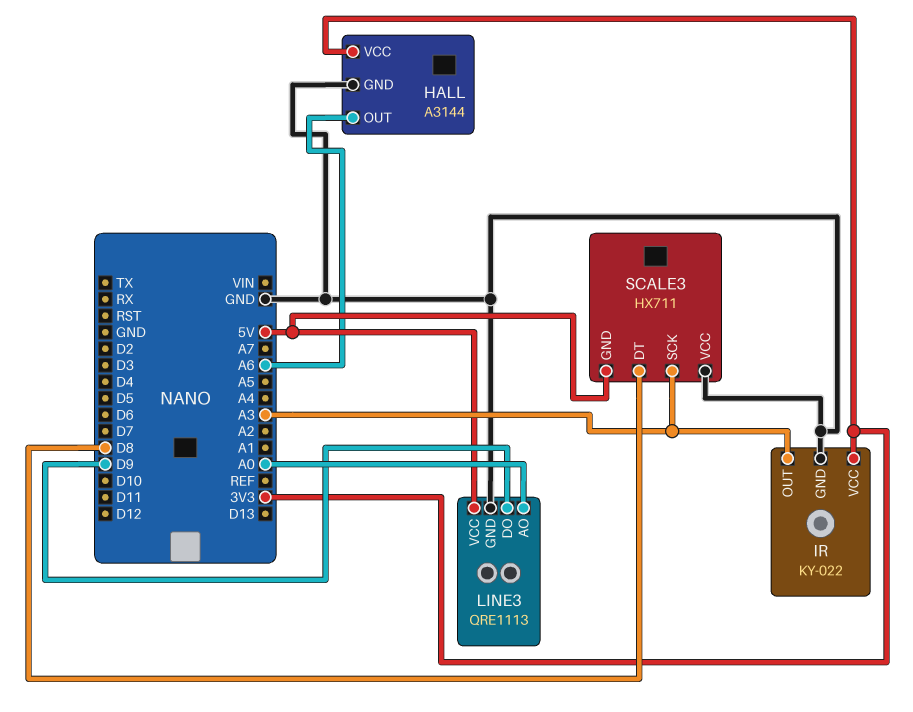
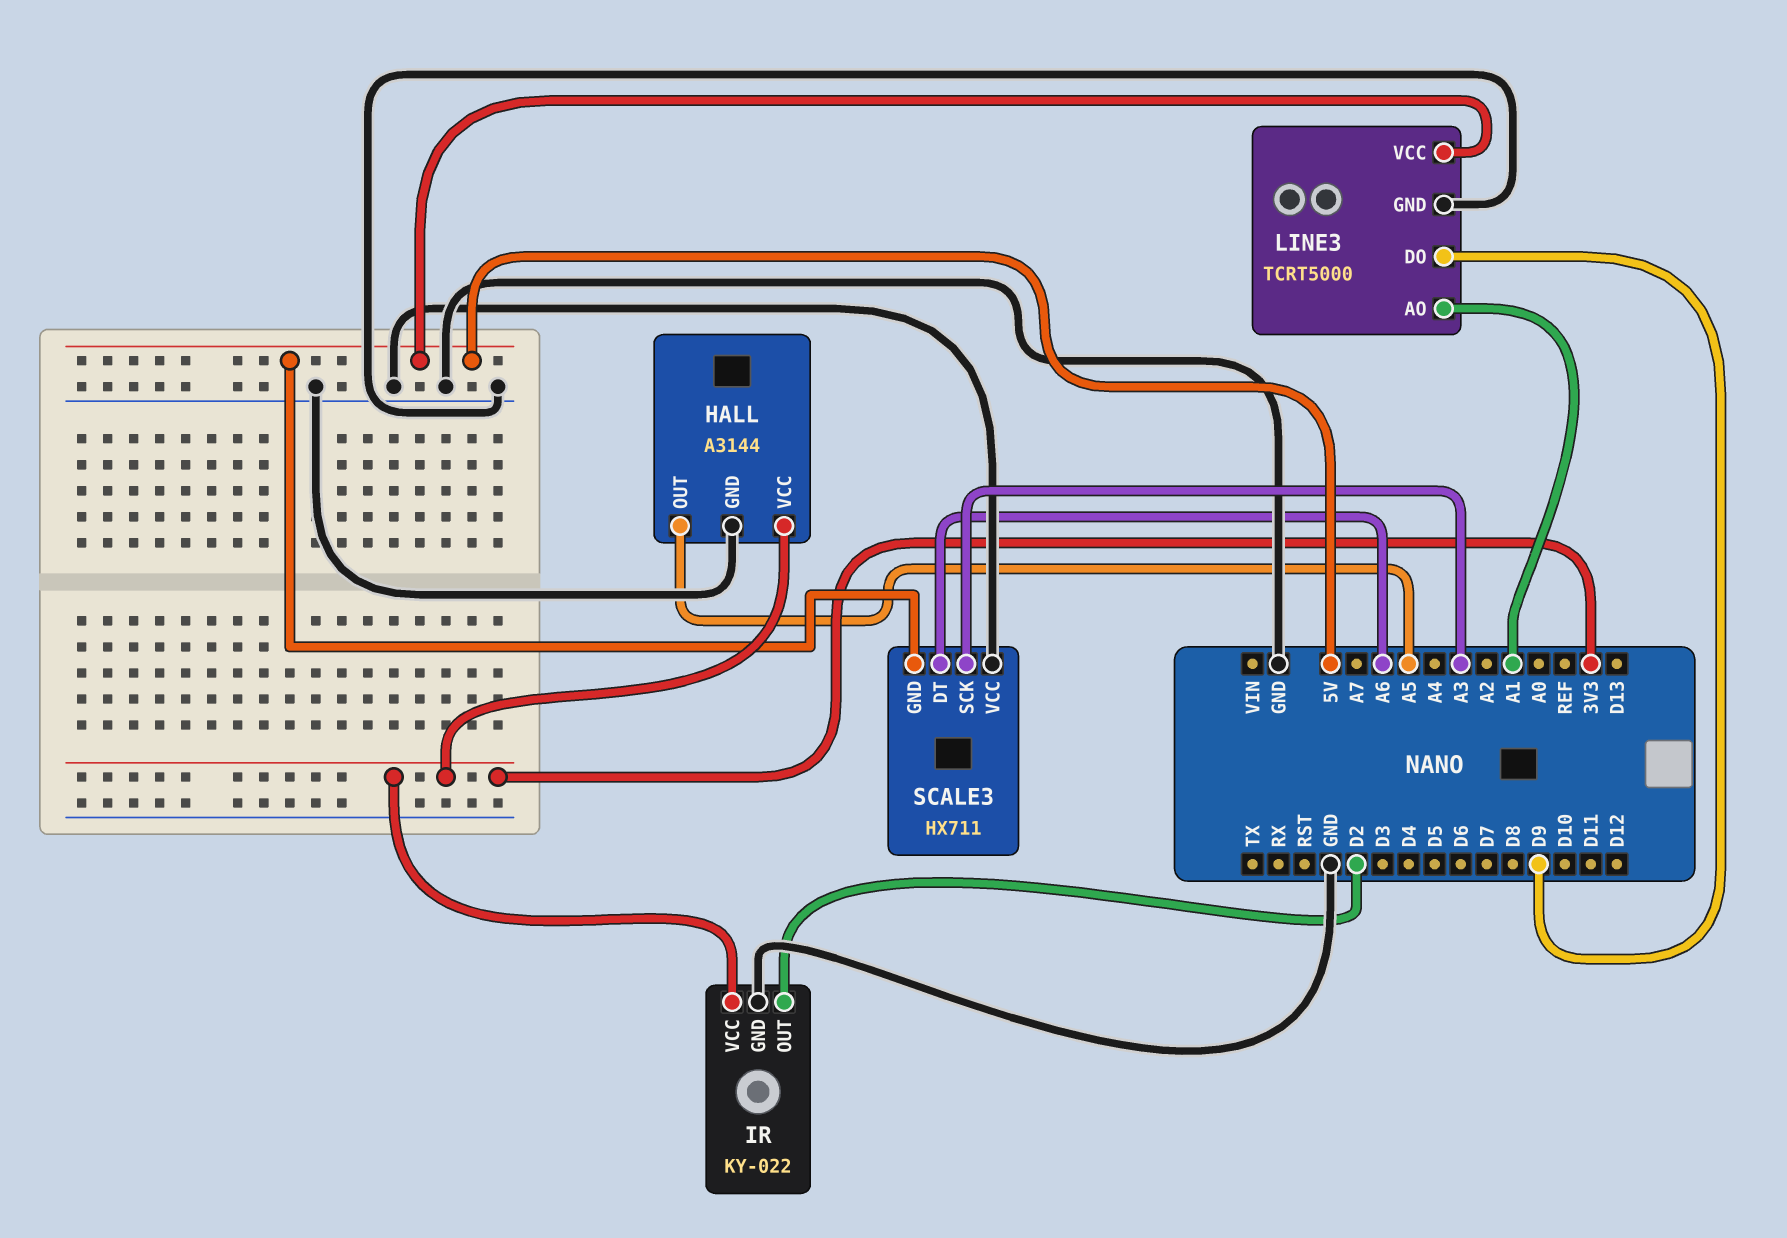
HALL pin OUT: A6 -> A5
IR pin OUT: A3 -> D2
LINE3: QRE1113 -> TCRT5000
LINE3 pin AO: A0 -> A1
SCALE3 pin DT: D8 -> A6

